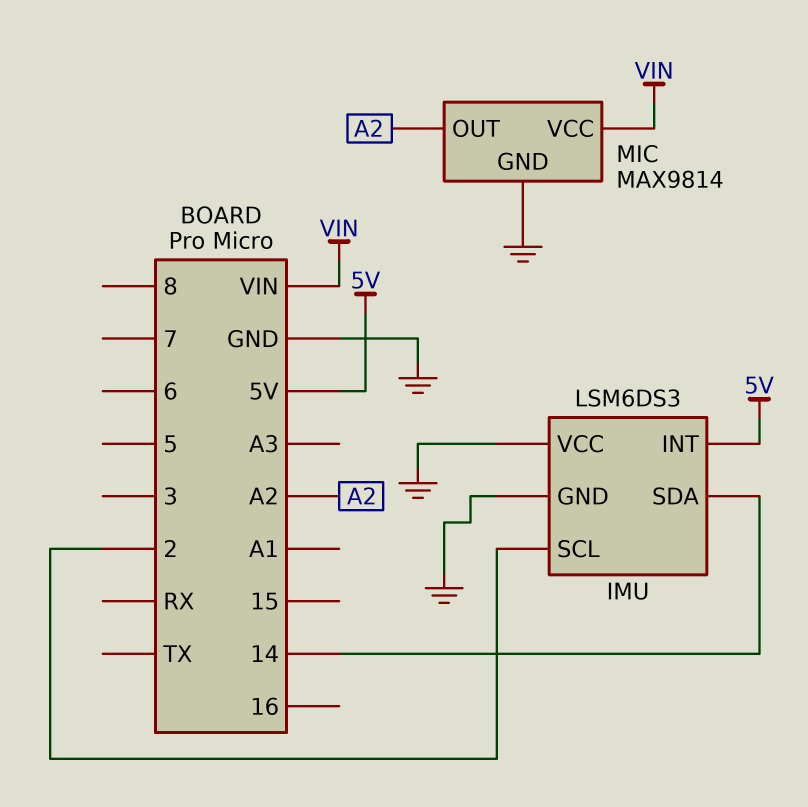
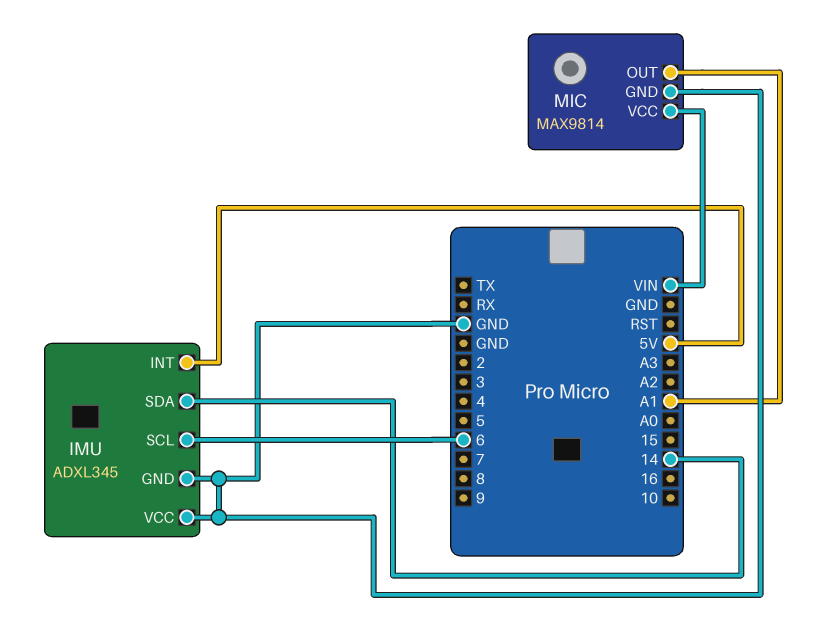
IMU: LSM6DS3 -> ADXL345
IMU pin SCL: 2 -> 6
MIC pin OUT: A2 -> A1

